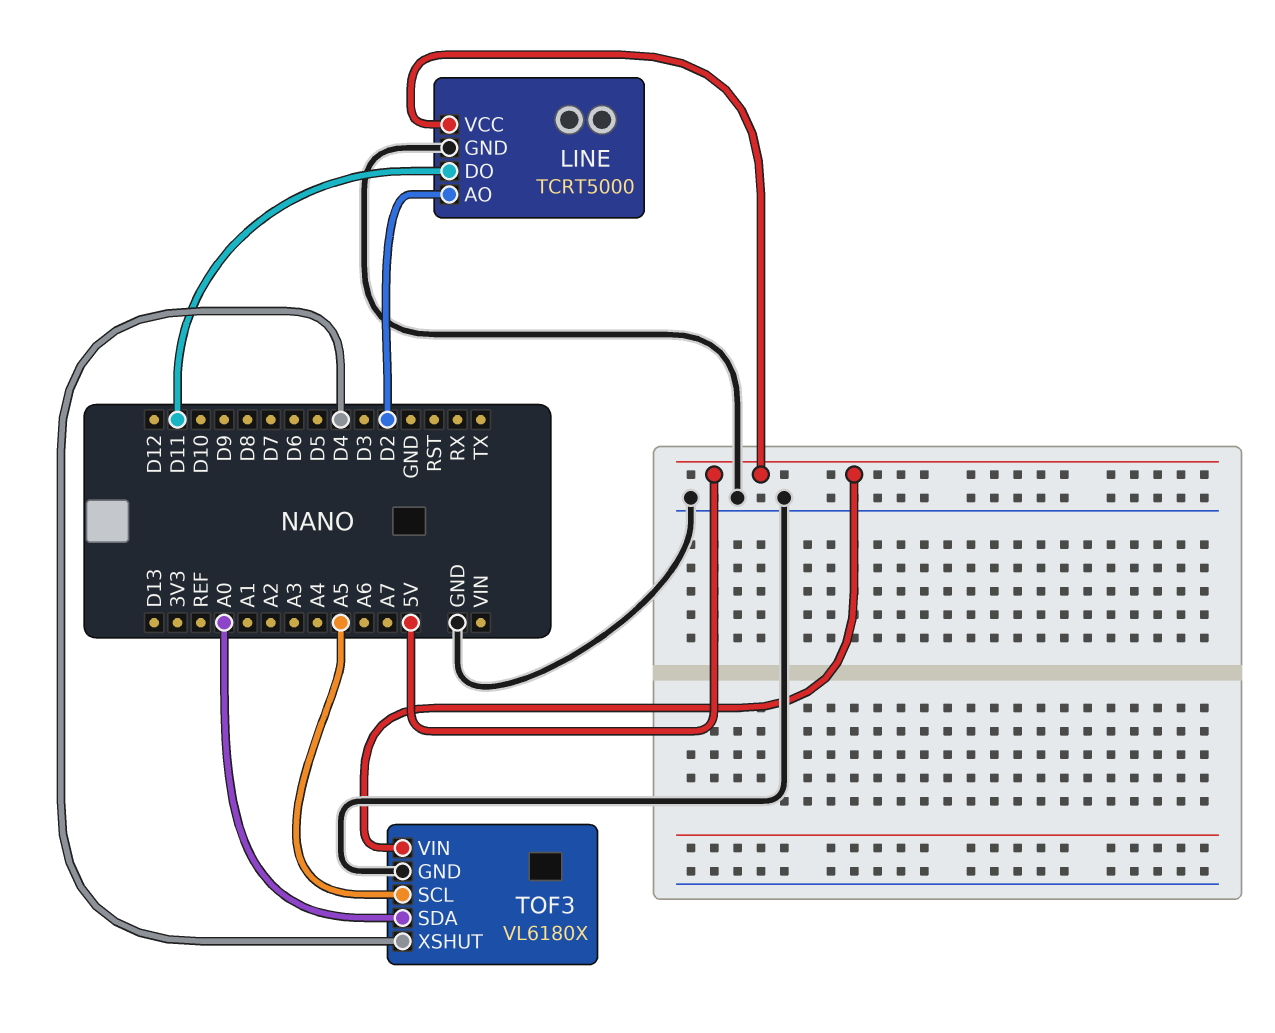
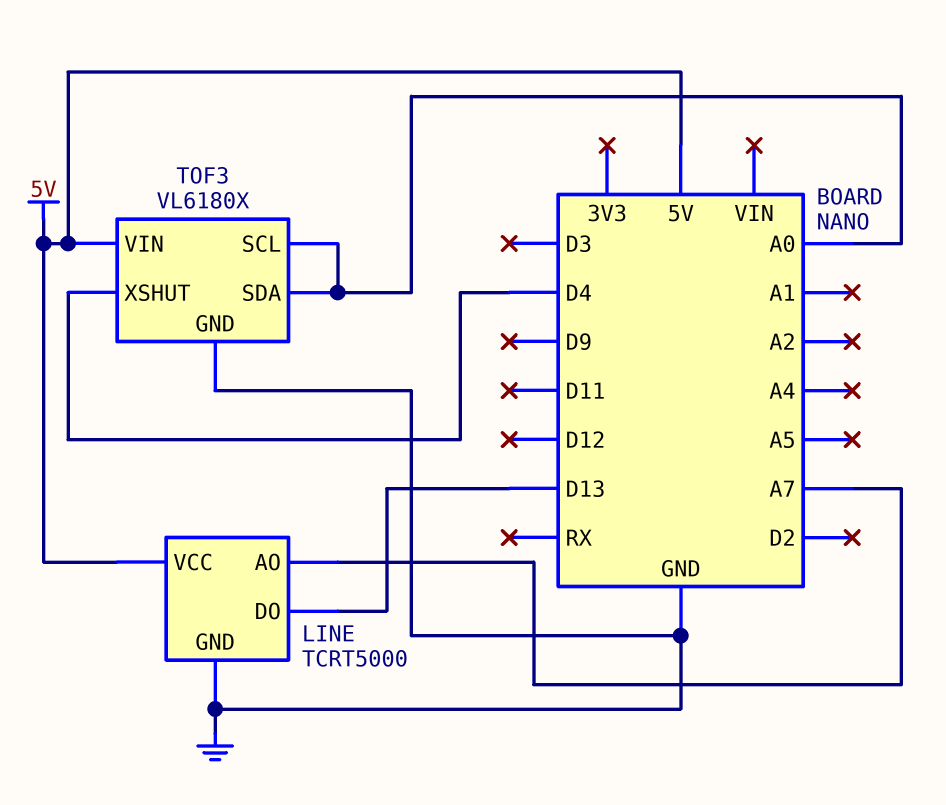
LINE pin AO: D2 -> A7
LINE pin DO: D11 -> D13
TOF3 pin SCL: A5 -> A0

